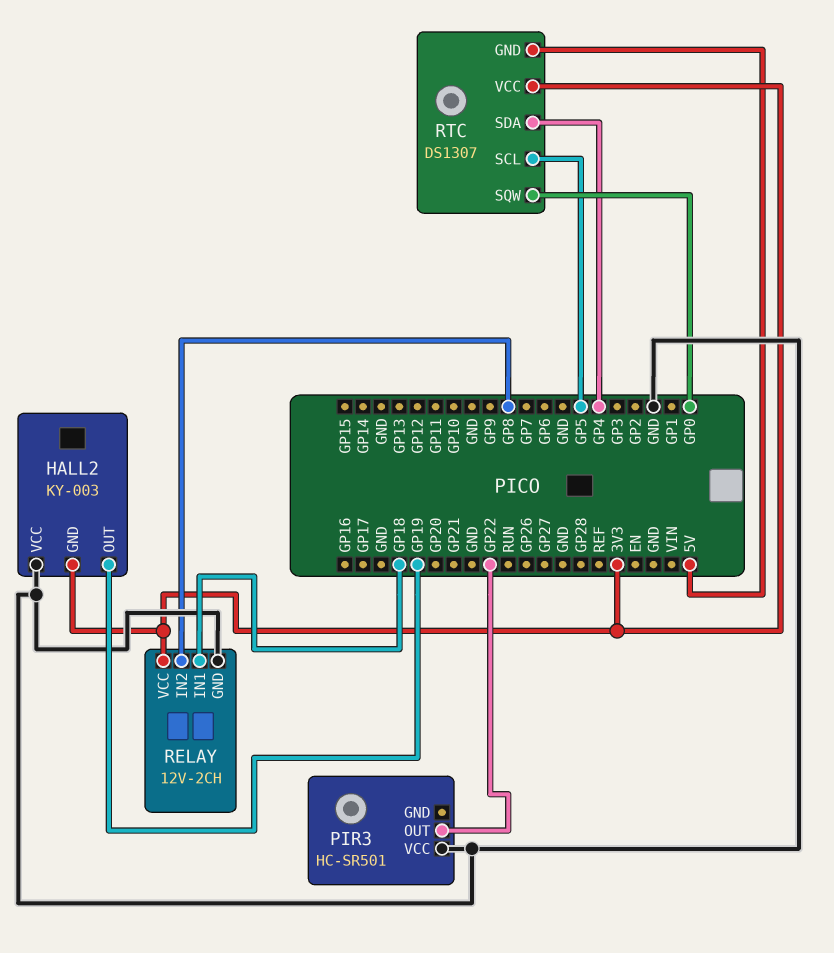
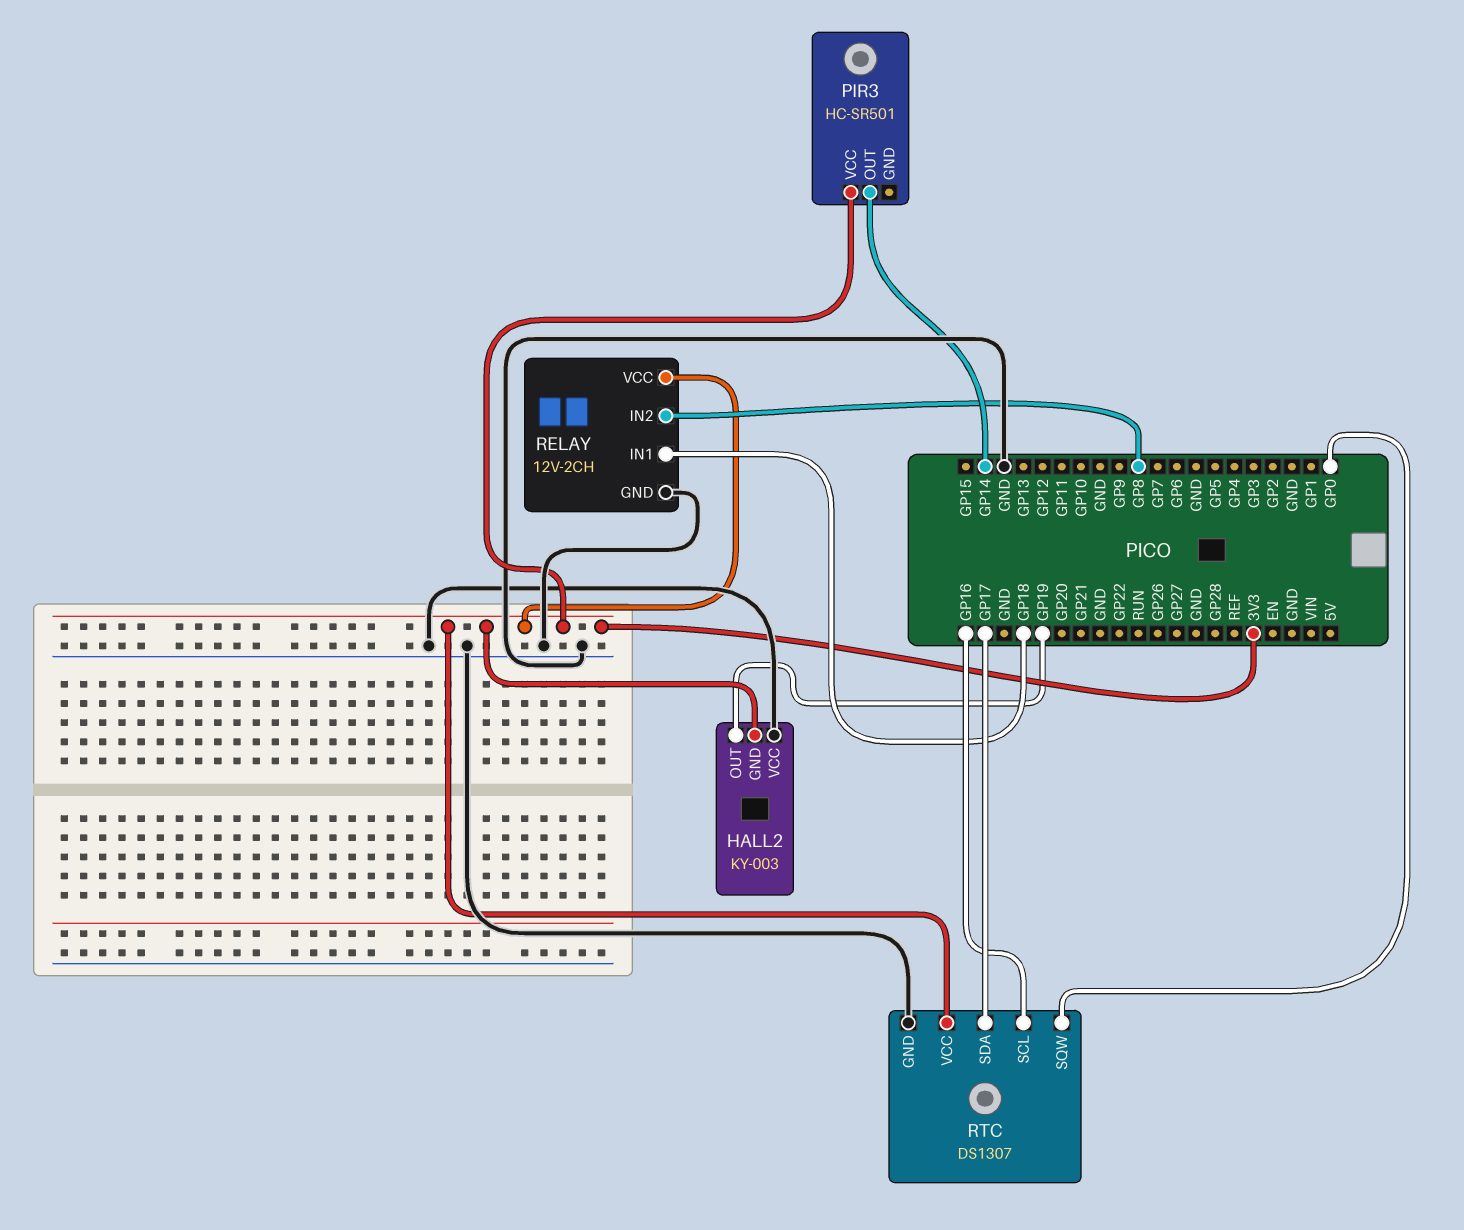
PIR3 pin OUT: GP22 -> GP14
PIR3 pin VCC: GND -> 3V3
RTC pin GND: 5V -> GND
RTC pin SCL: GP5 -> GP16
RTC pin SDA: GP4 -> GP17

